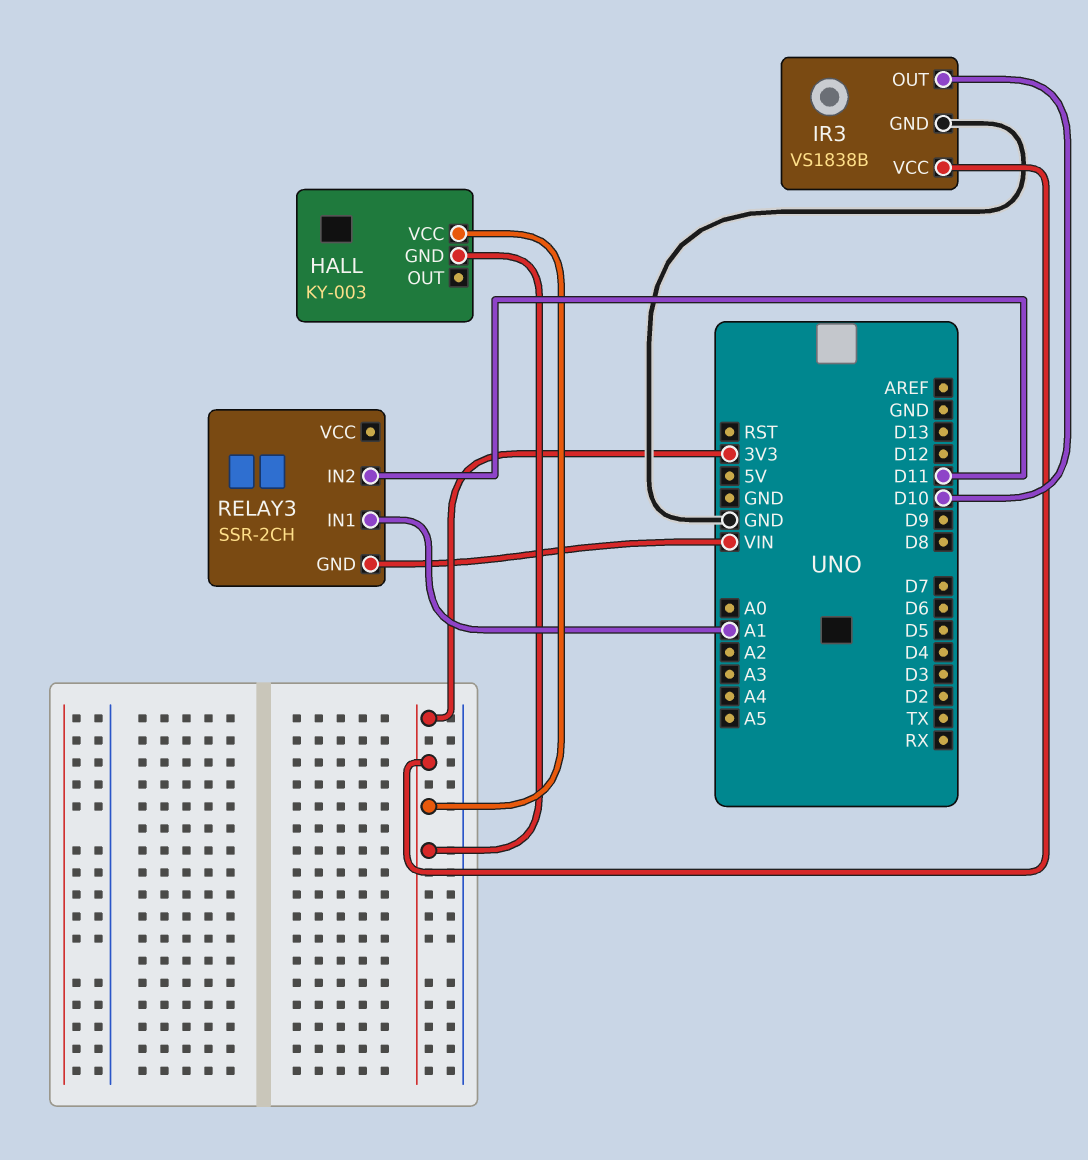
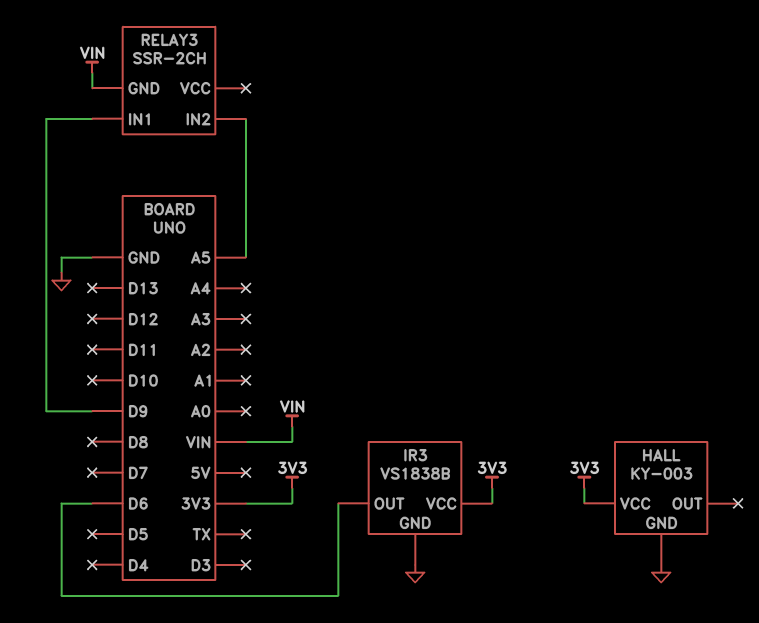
HALL pin GND: 3V3 -> GND
IR3 pin OUT: D10 -> D6
RELAY3 pin IN1: A1 -> D9
RELAY3 pin IN2: D11 -> A5

